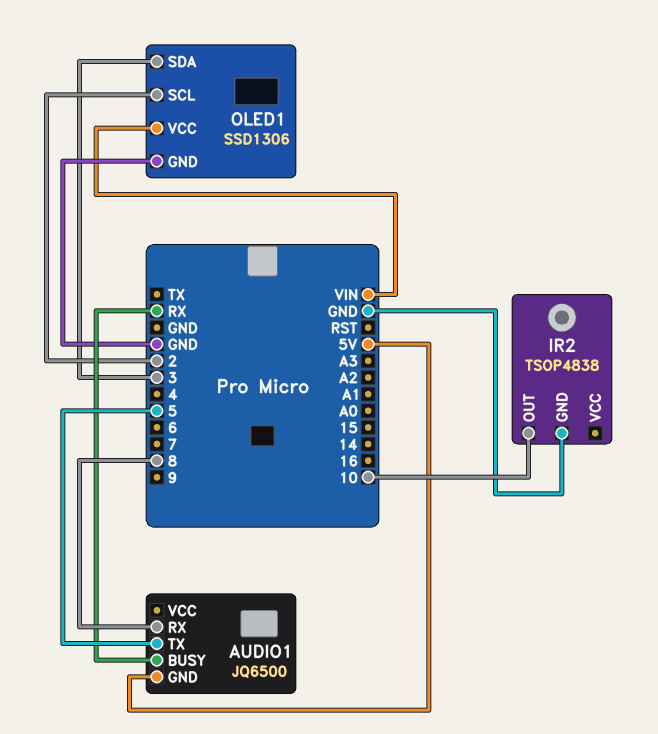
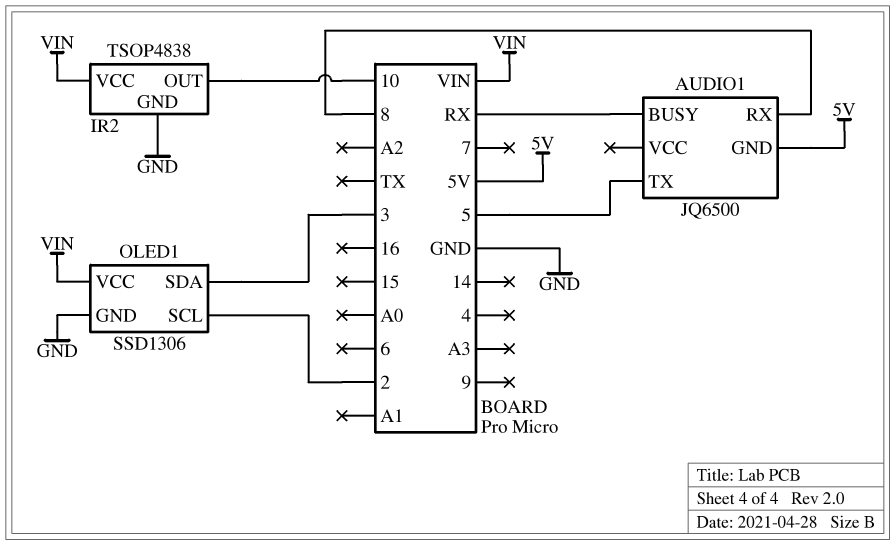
IR2 pin VCC: none -> VIN

